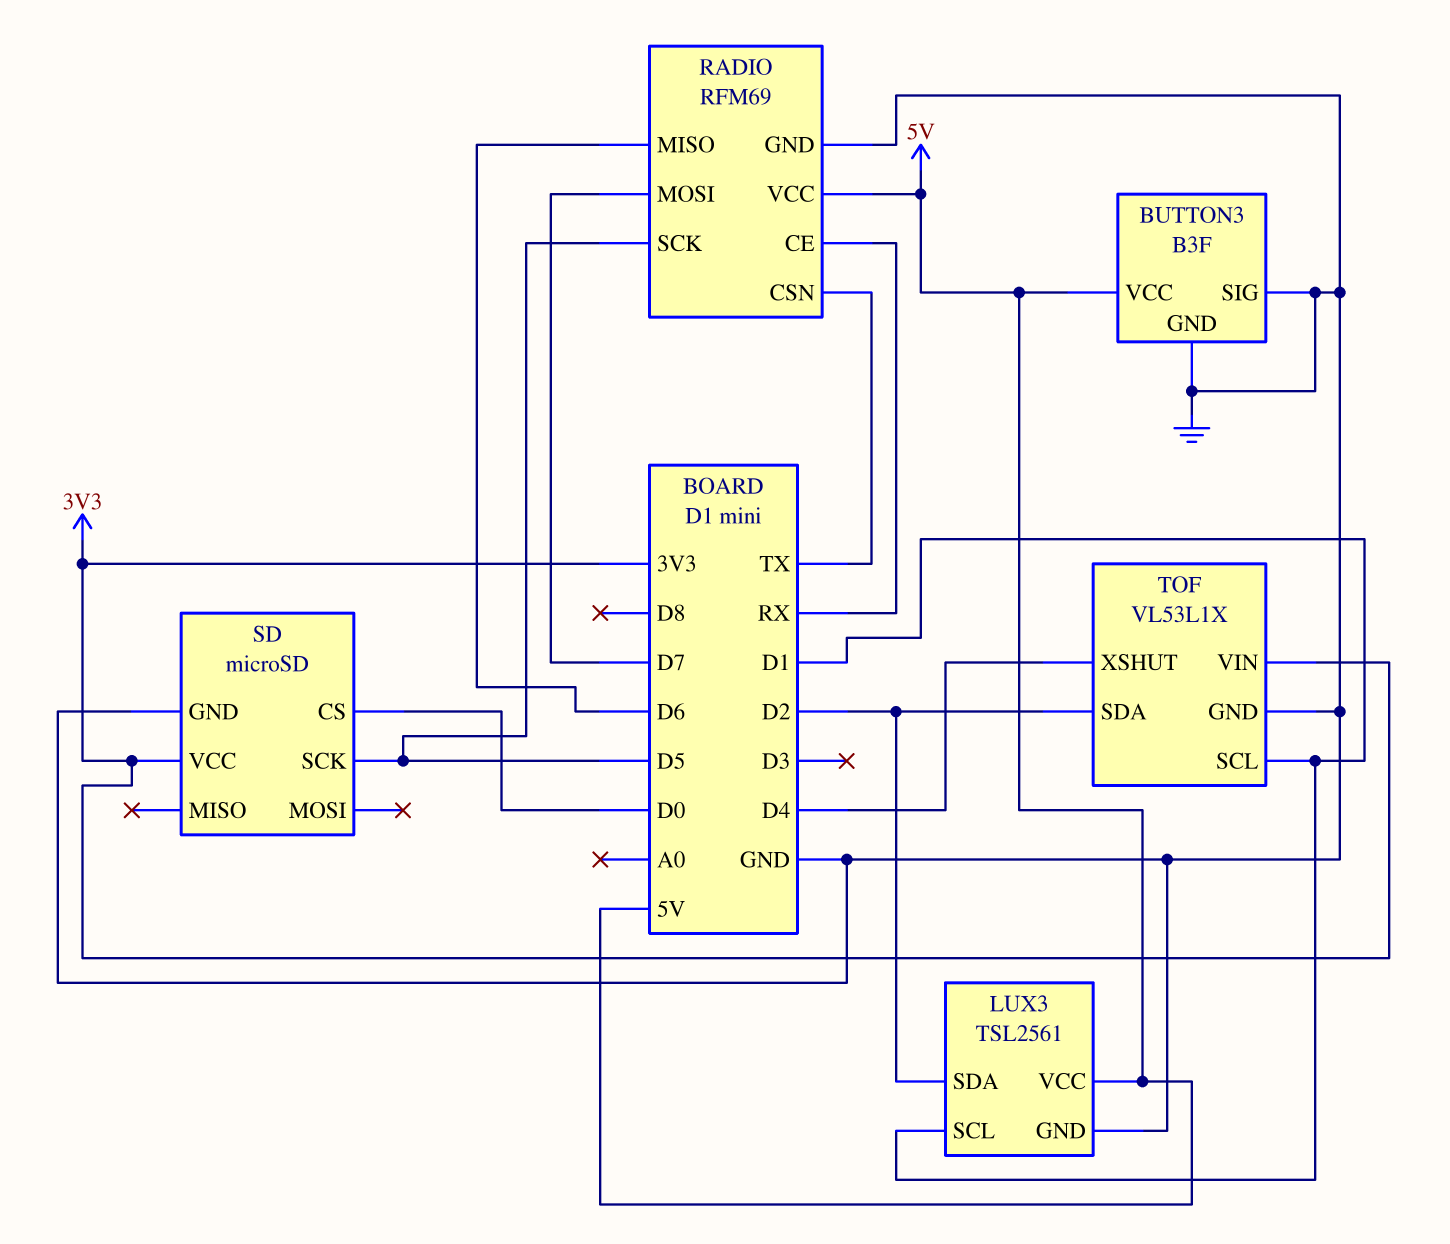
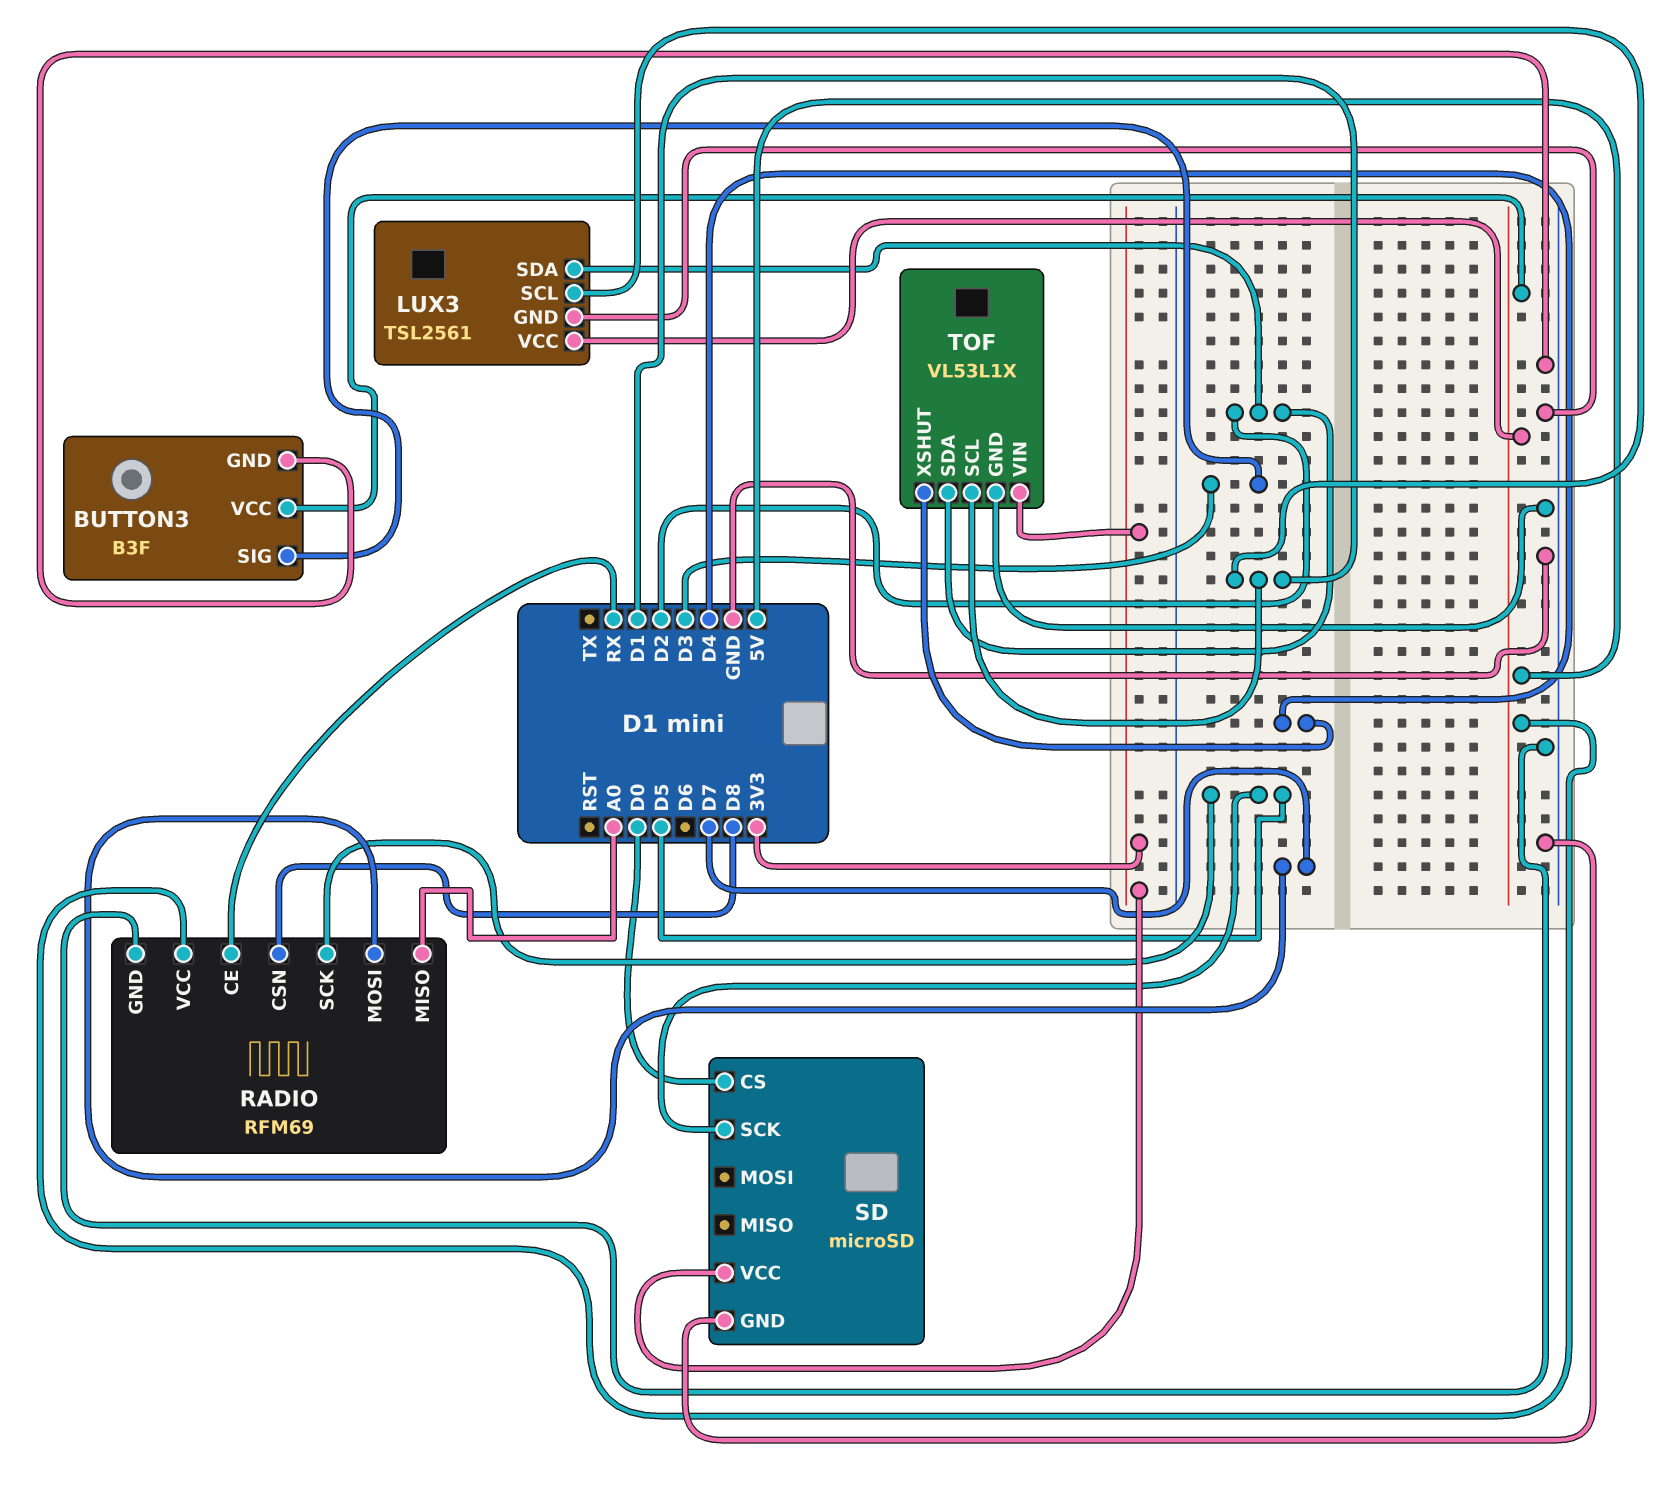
BUTTON3 pin SIG: GND -> D3
RADIO pin CSN: TX -> D8
RADIO pin MISO: D6 -> A0

